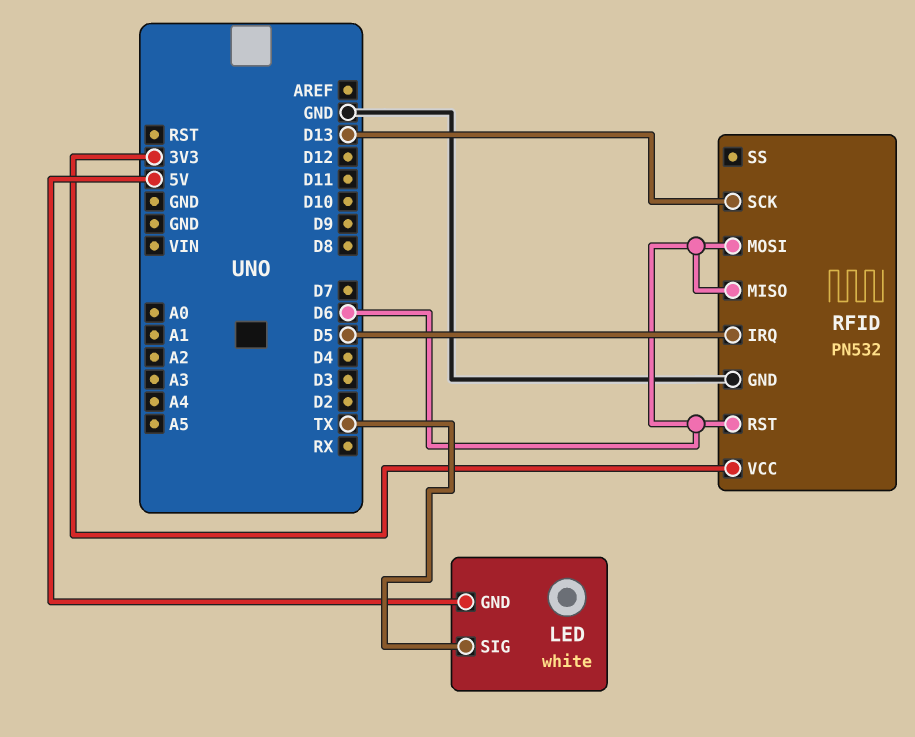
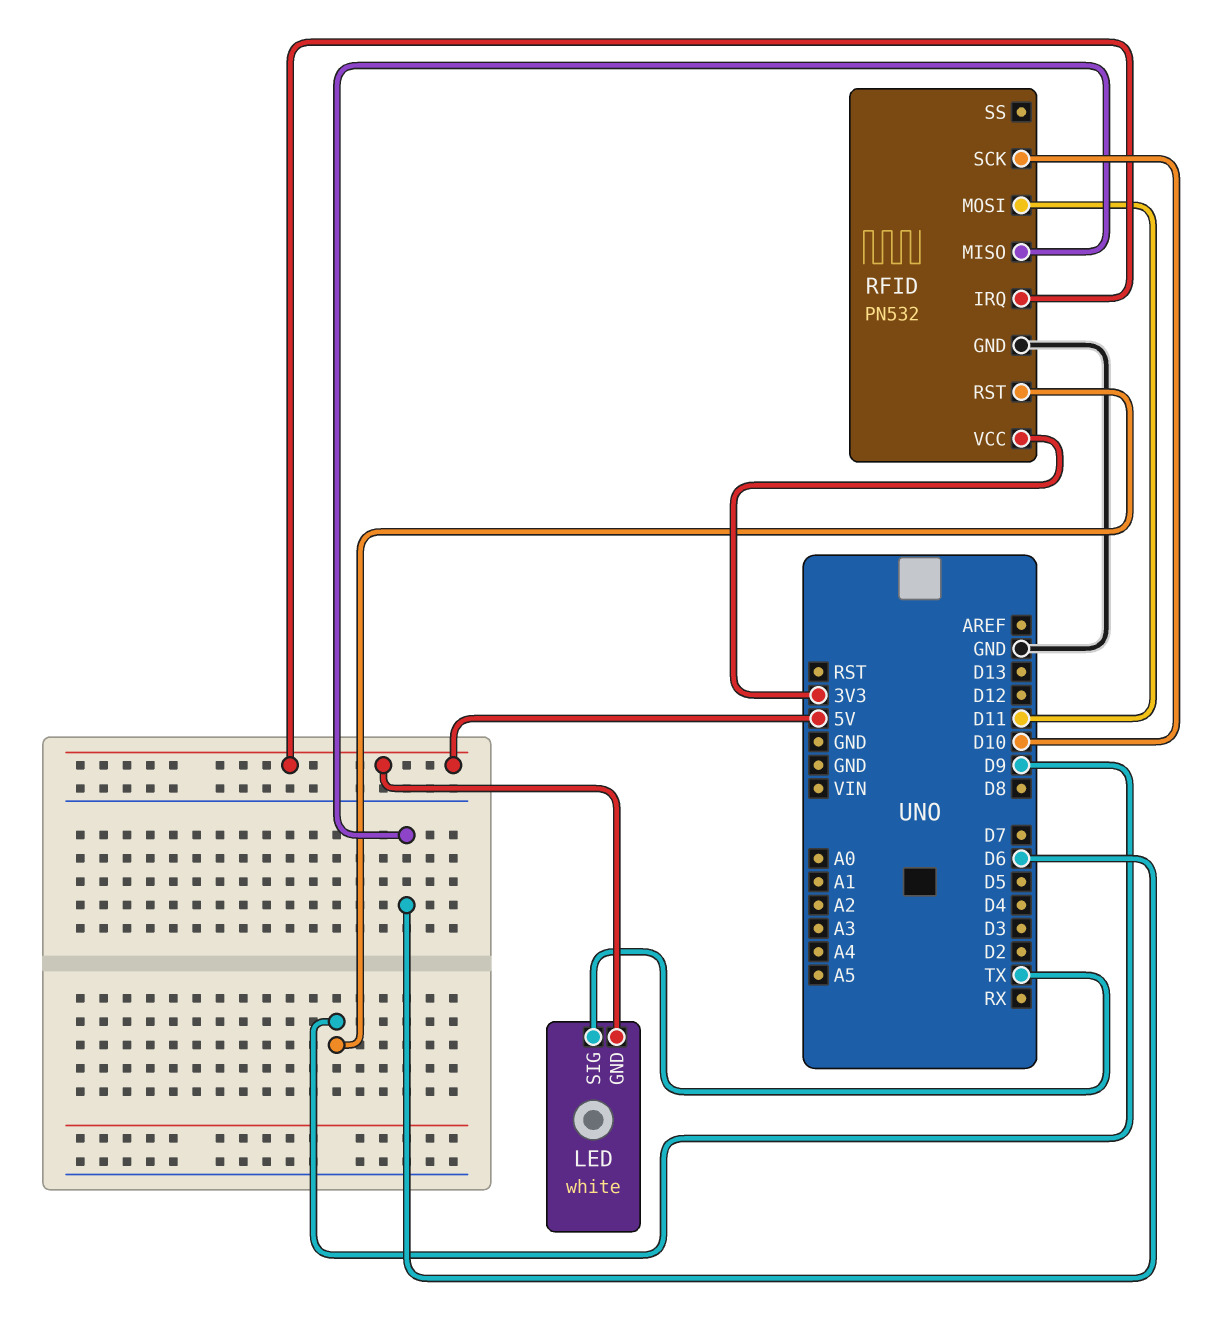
RFID pin IRQ: D5 -> 5V
RFID pin MOSI: D6 -> D11
RFID pin RST: D6 -> D9
RFID pin SCK: D13 -> D10

